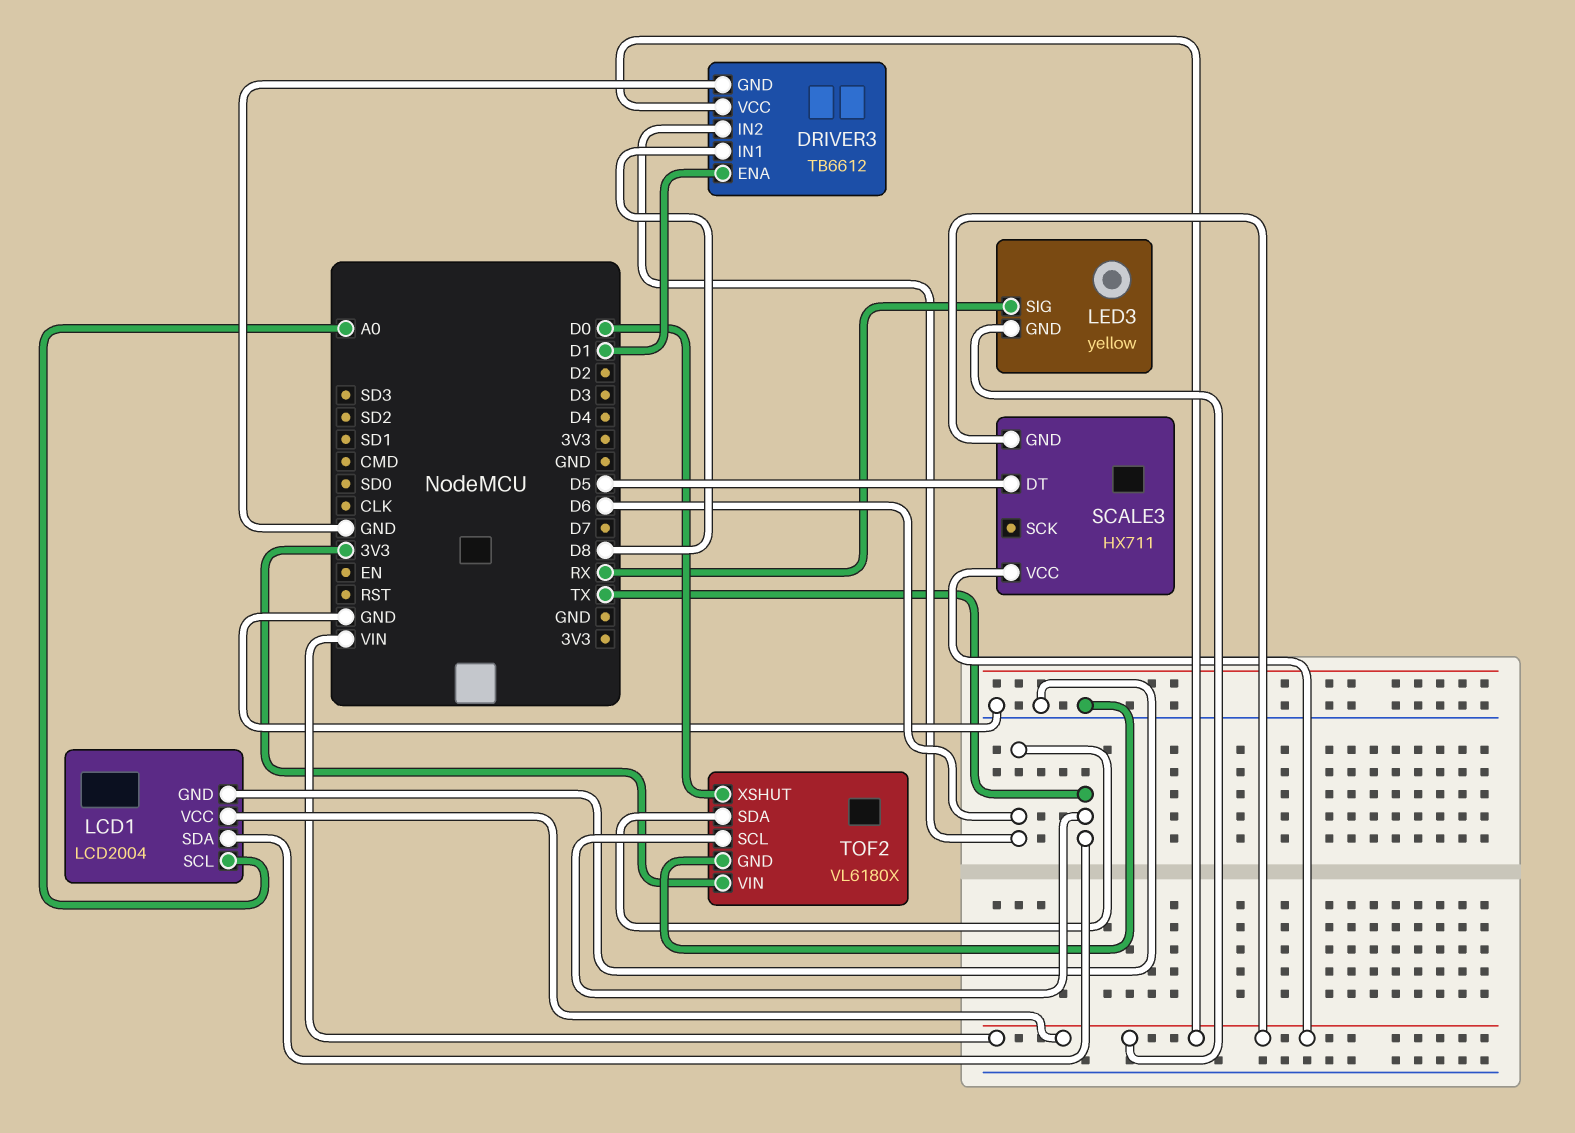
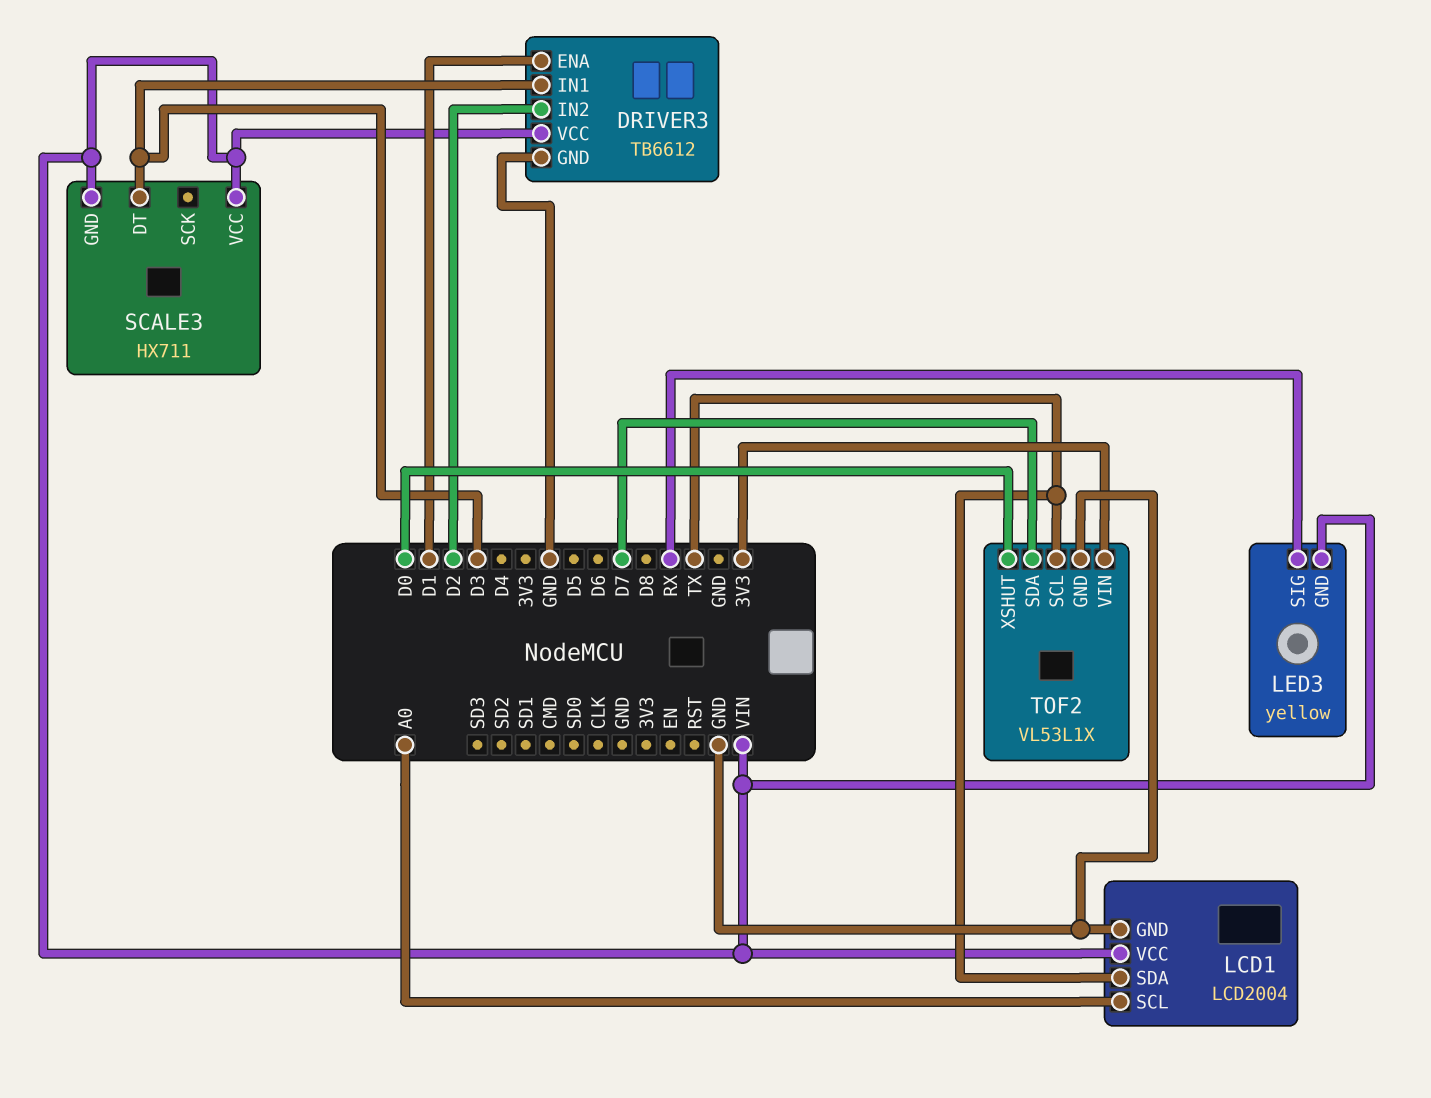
DRIVER3 pin IN1: D8 -> D3
DRIVER3 pin IN2: D6 -> D2
SCALE3 pin DT: D5 -> D3
TOF2: VL6180X -> VL53L1X
TOF2 pin SDA: D6 -> D7

